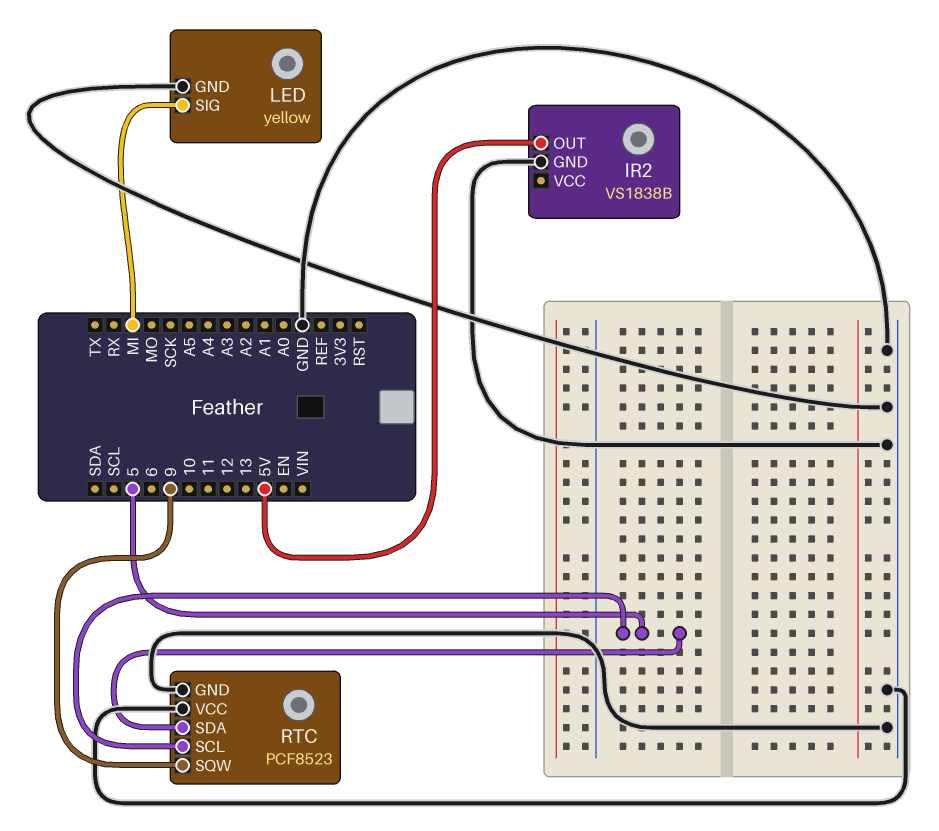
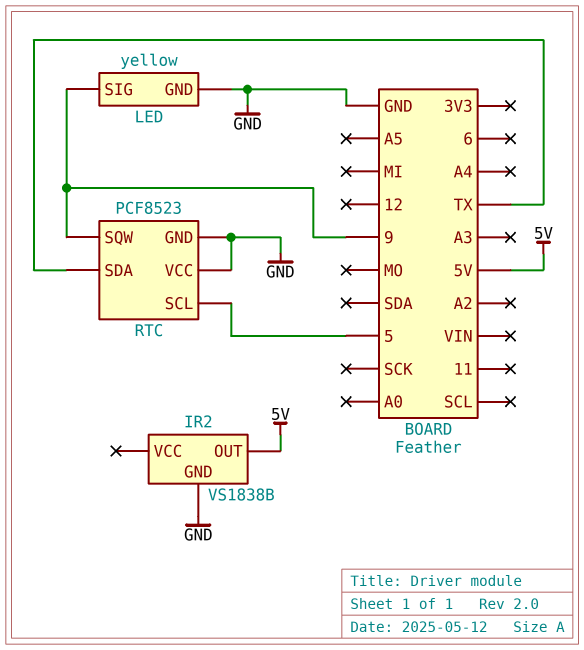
LED pin SIG: MI -> 9
RTC pin SDA: 5 -> TX

